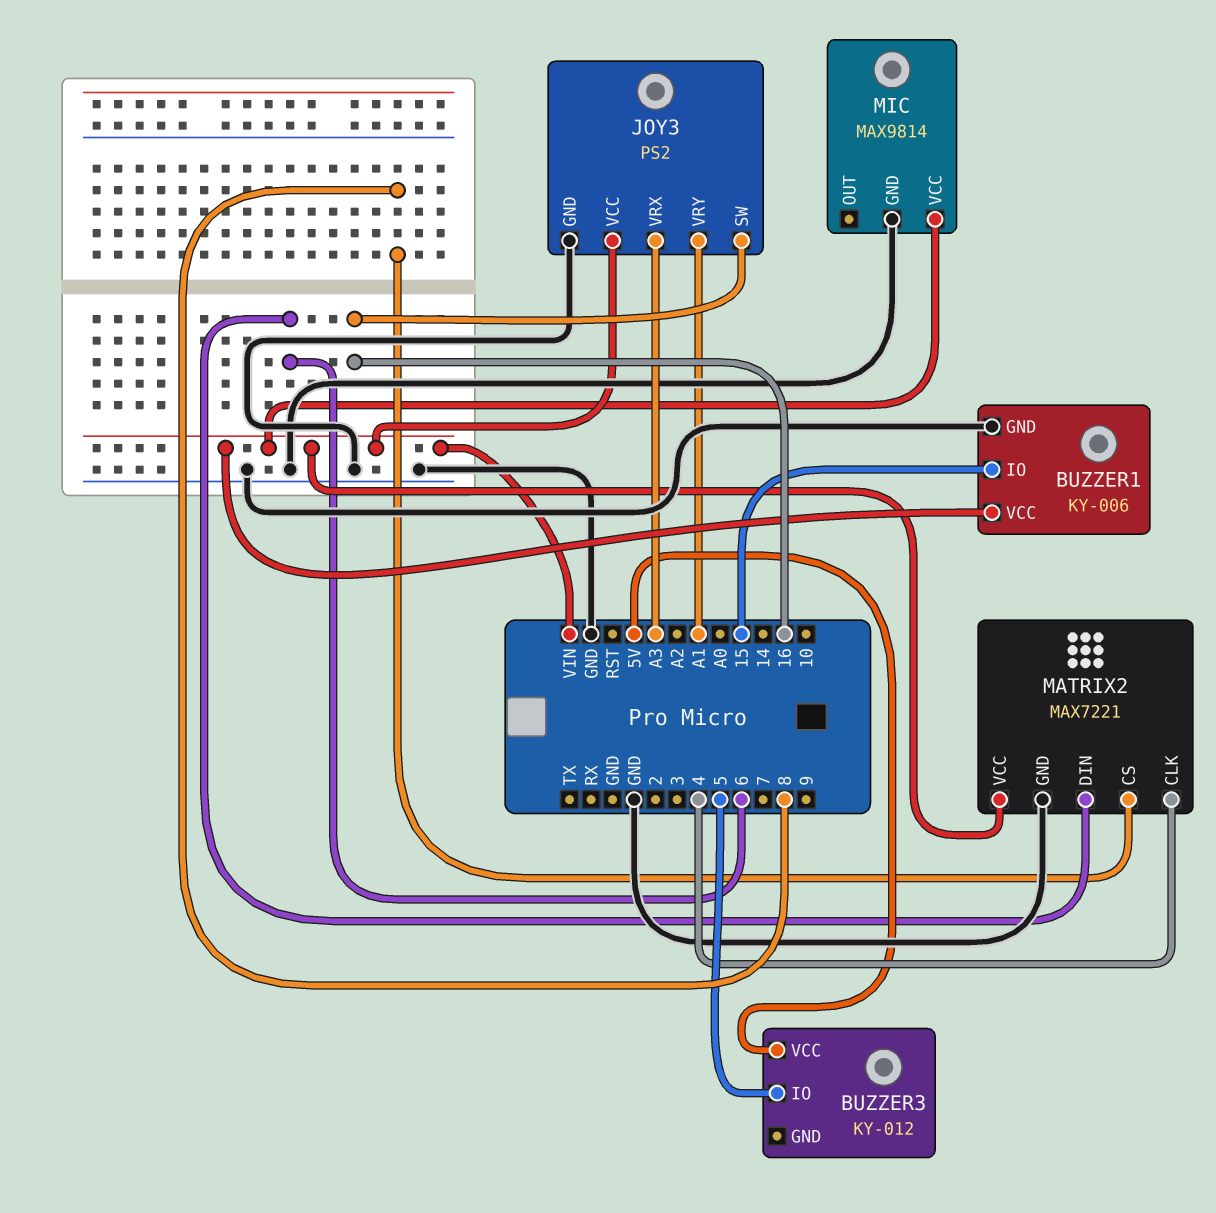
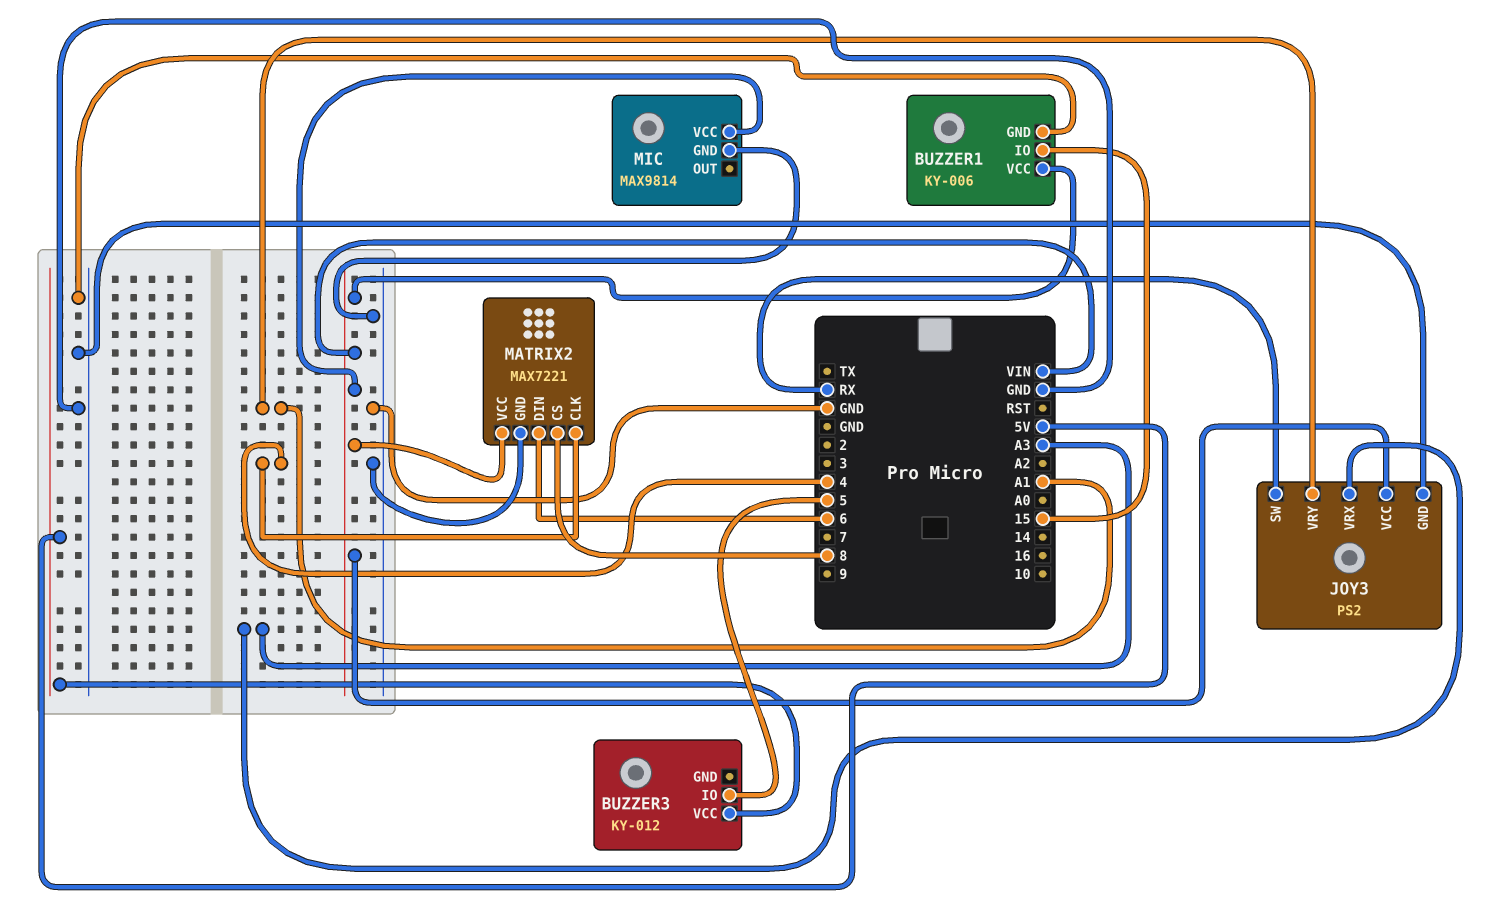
JOY3 pin SW: 16 -> RX

